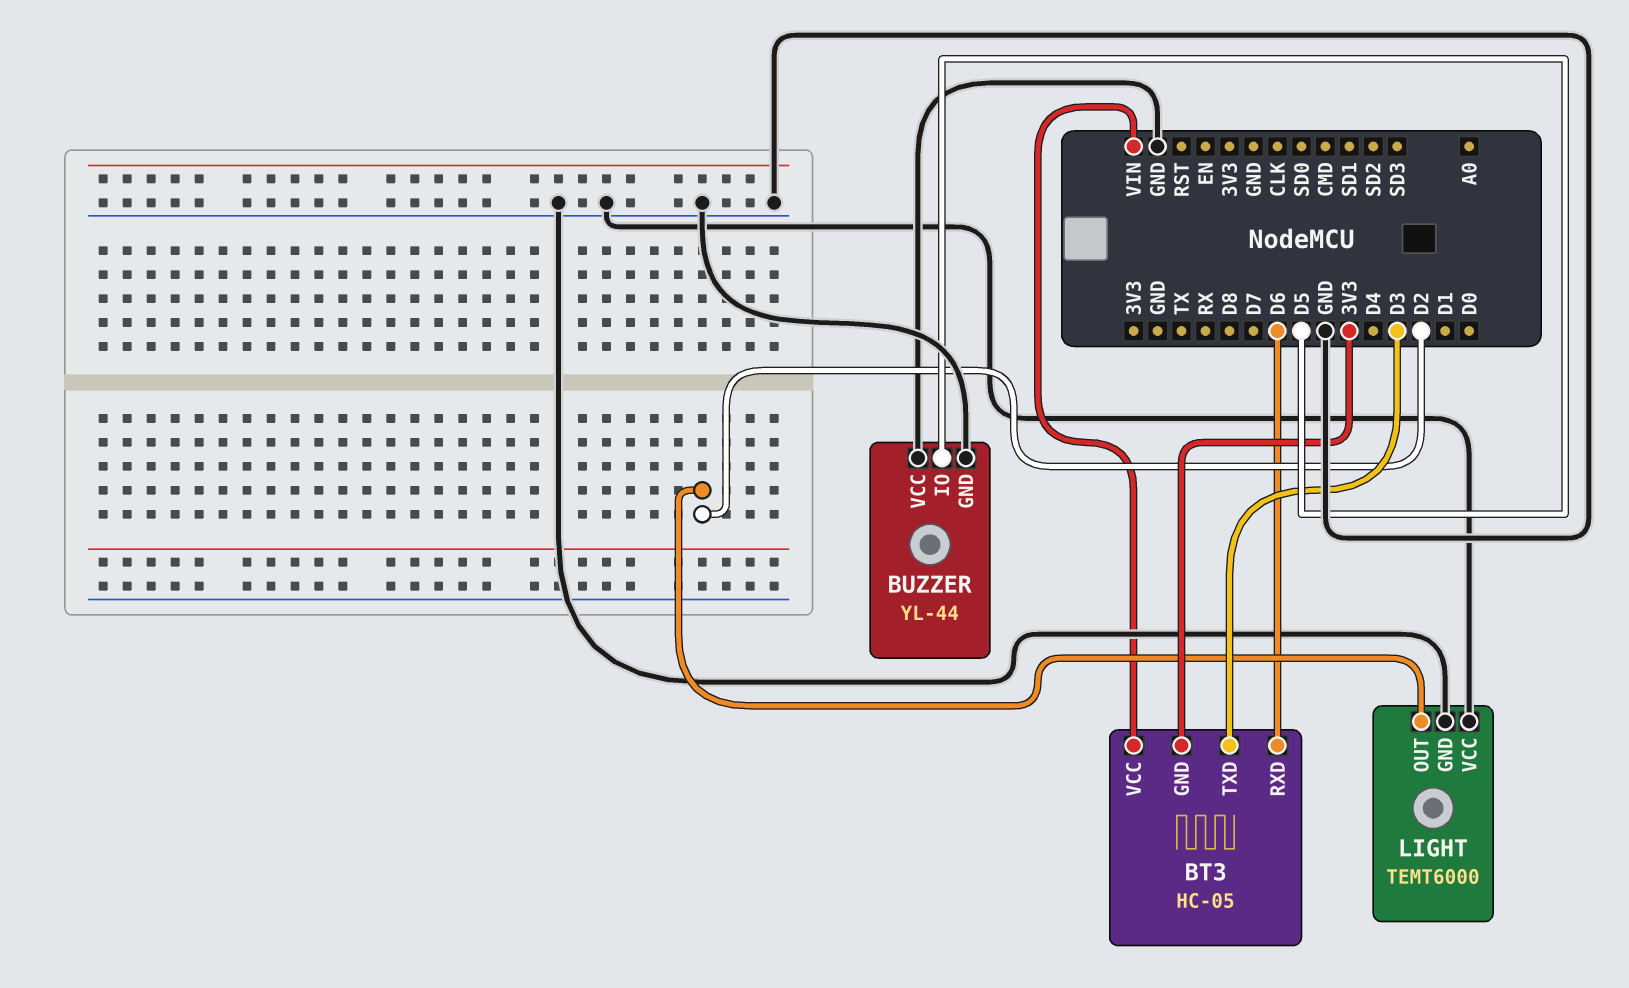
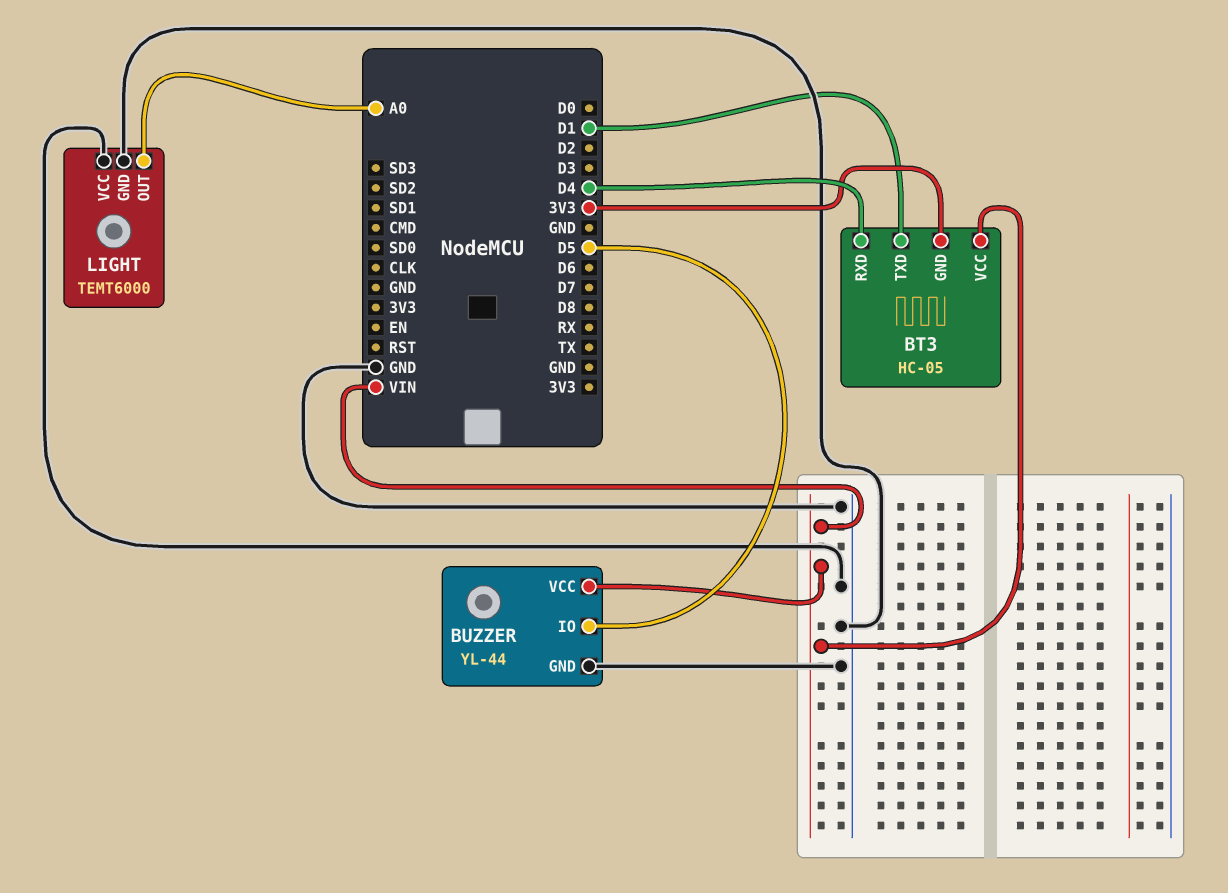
BT3 pin RXD: D6 -> D4
BT3 pin TXD: D3 -> D1
BUZZER pin VCC: GND -> VIN
LIGHT pin OUT: D2 -> A0

